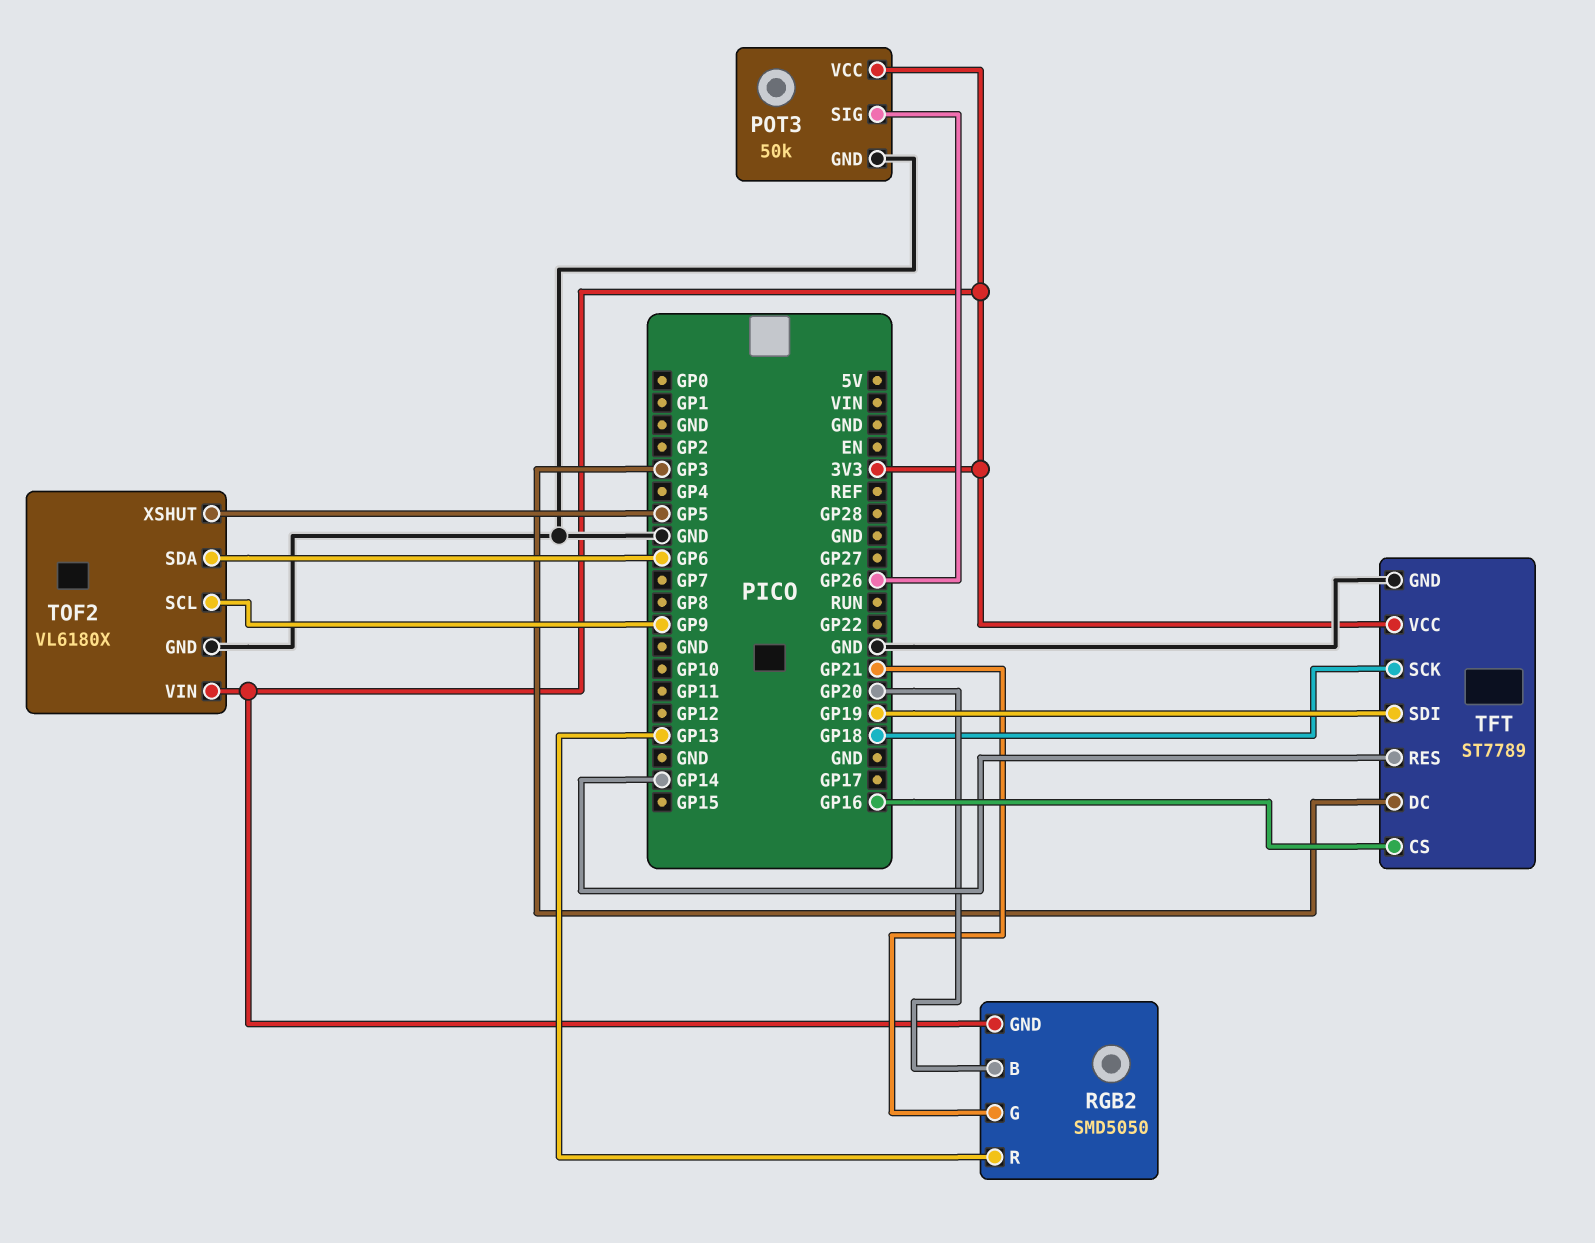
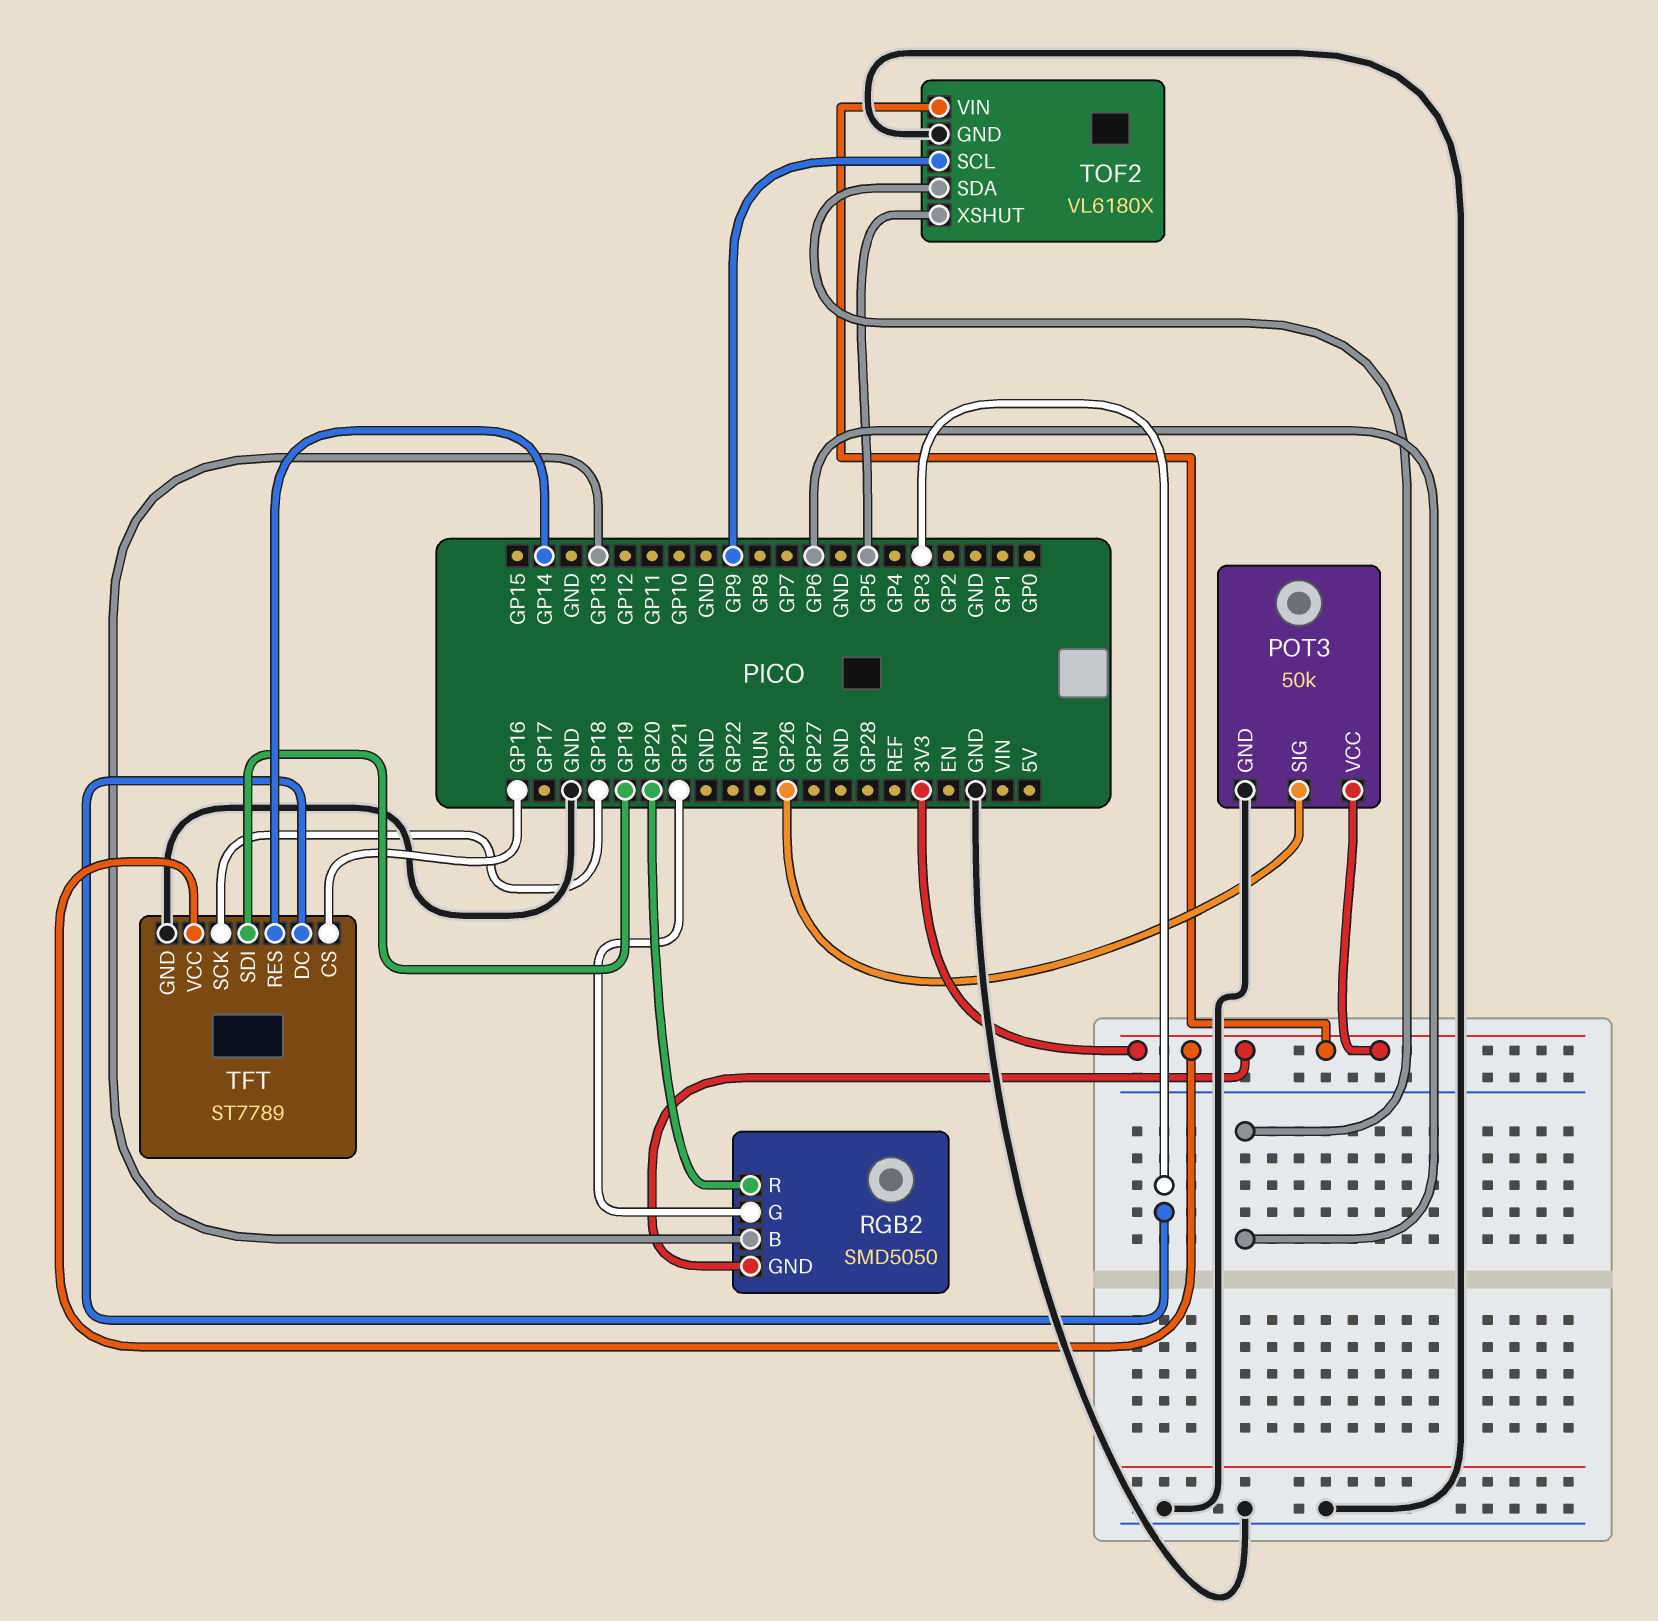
RGB2 pin B: GP20 -> GP13
RGB2 pin R: GP13 -> GP20

